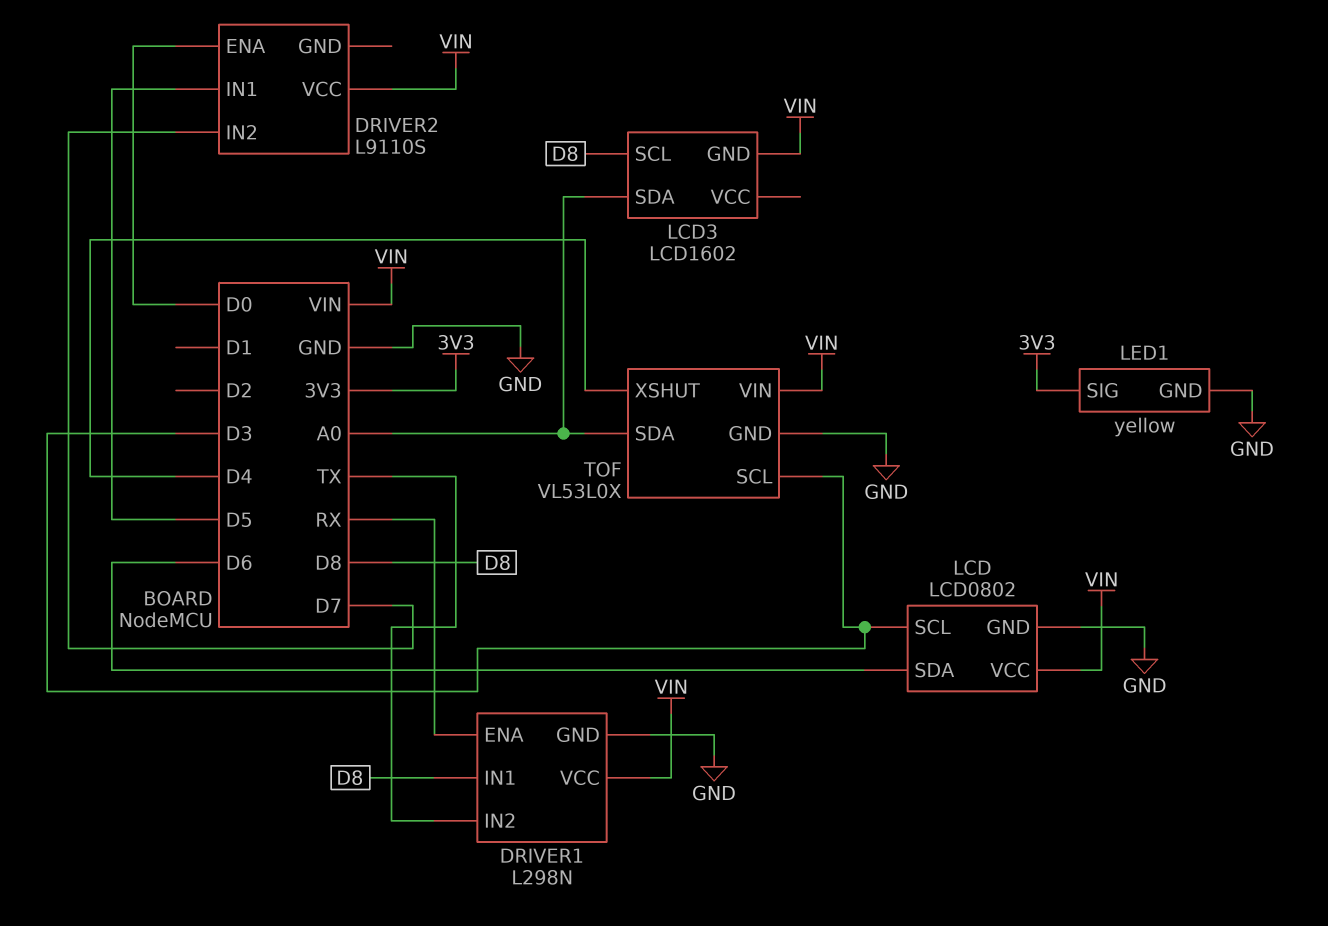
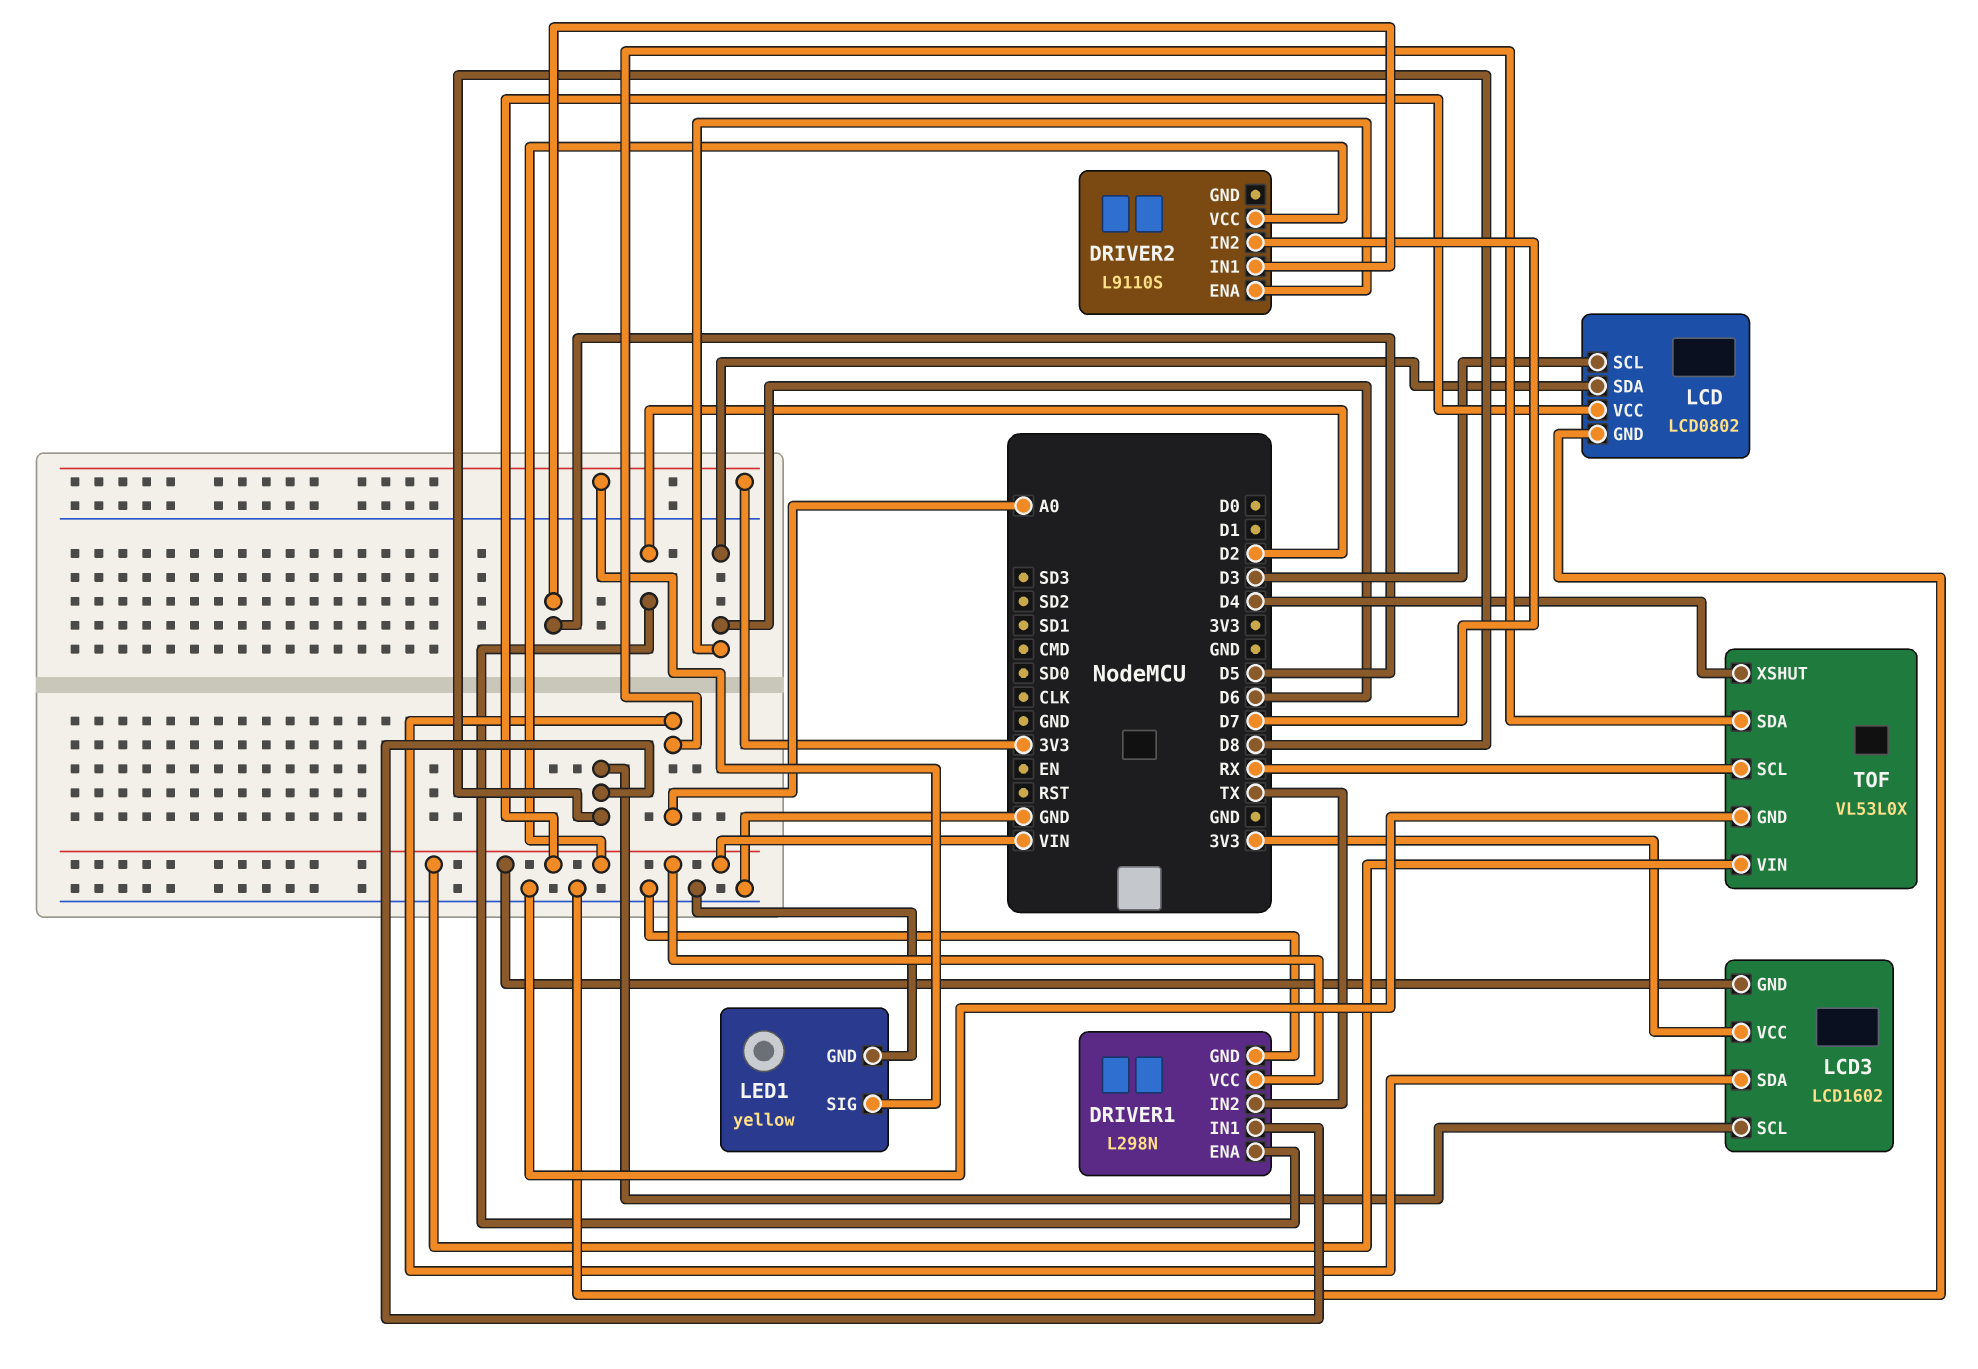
DRIVER1 pin ENA: RX -> D2
DRIVER2 pin ENA: D0 -> D6
LCD3 pin VCC: none -> 3V3
TOF pin SCL: D3 -> RX

